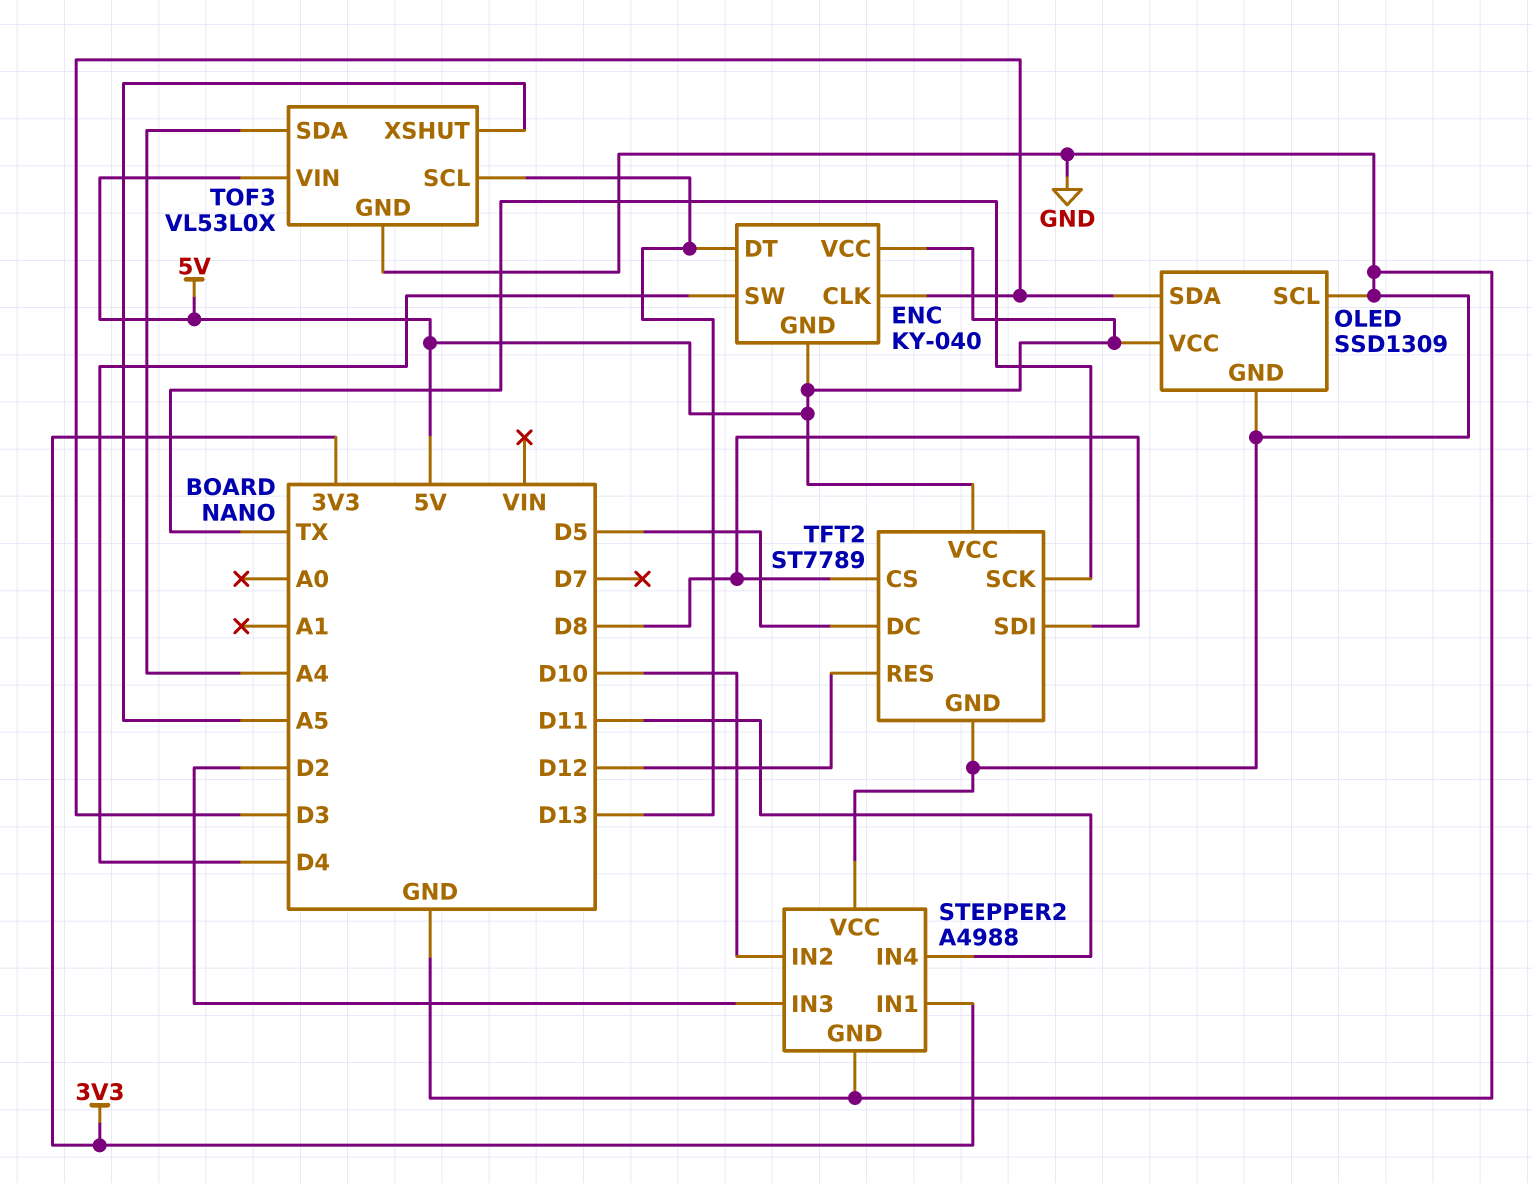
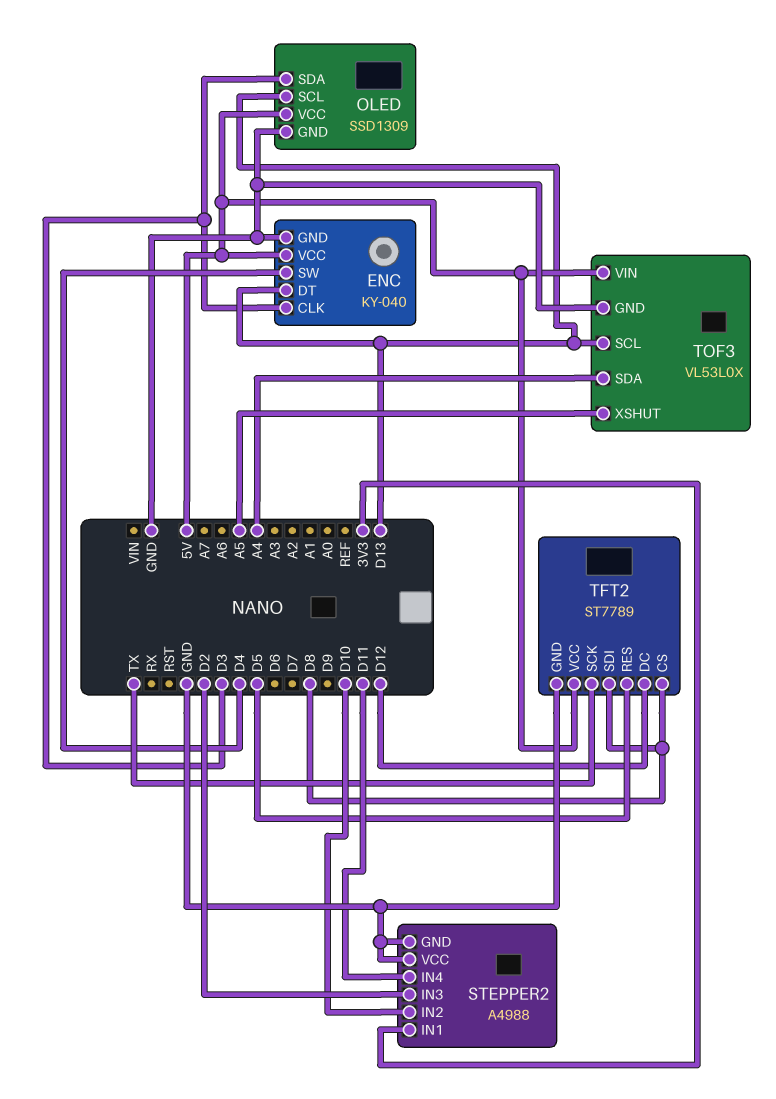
ENC pin GND: 5V -> GND
OLED pin SCL: GND -> D13
TFT2 pin DC: D5 -> D12
TFT2 pin RES: D12 -> D5

